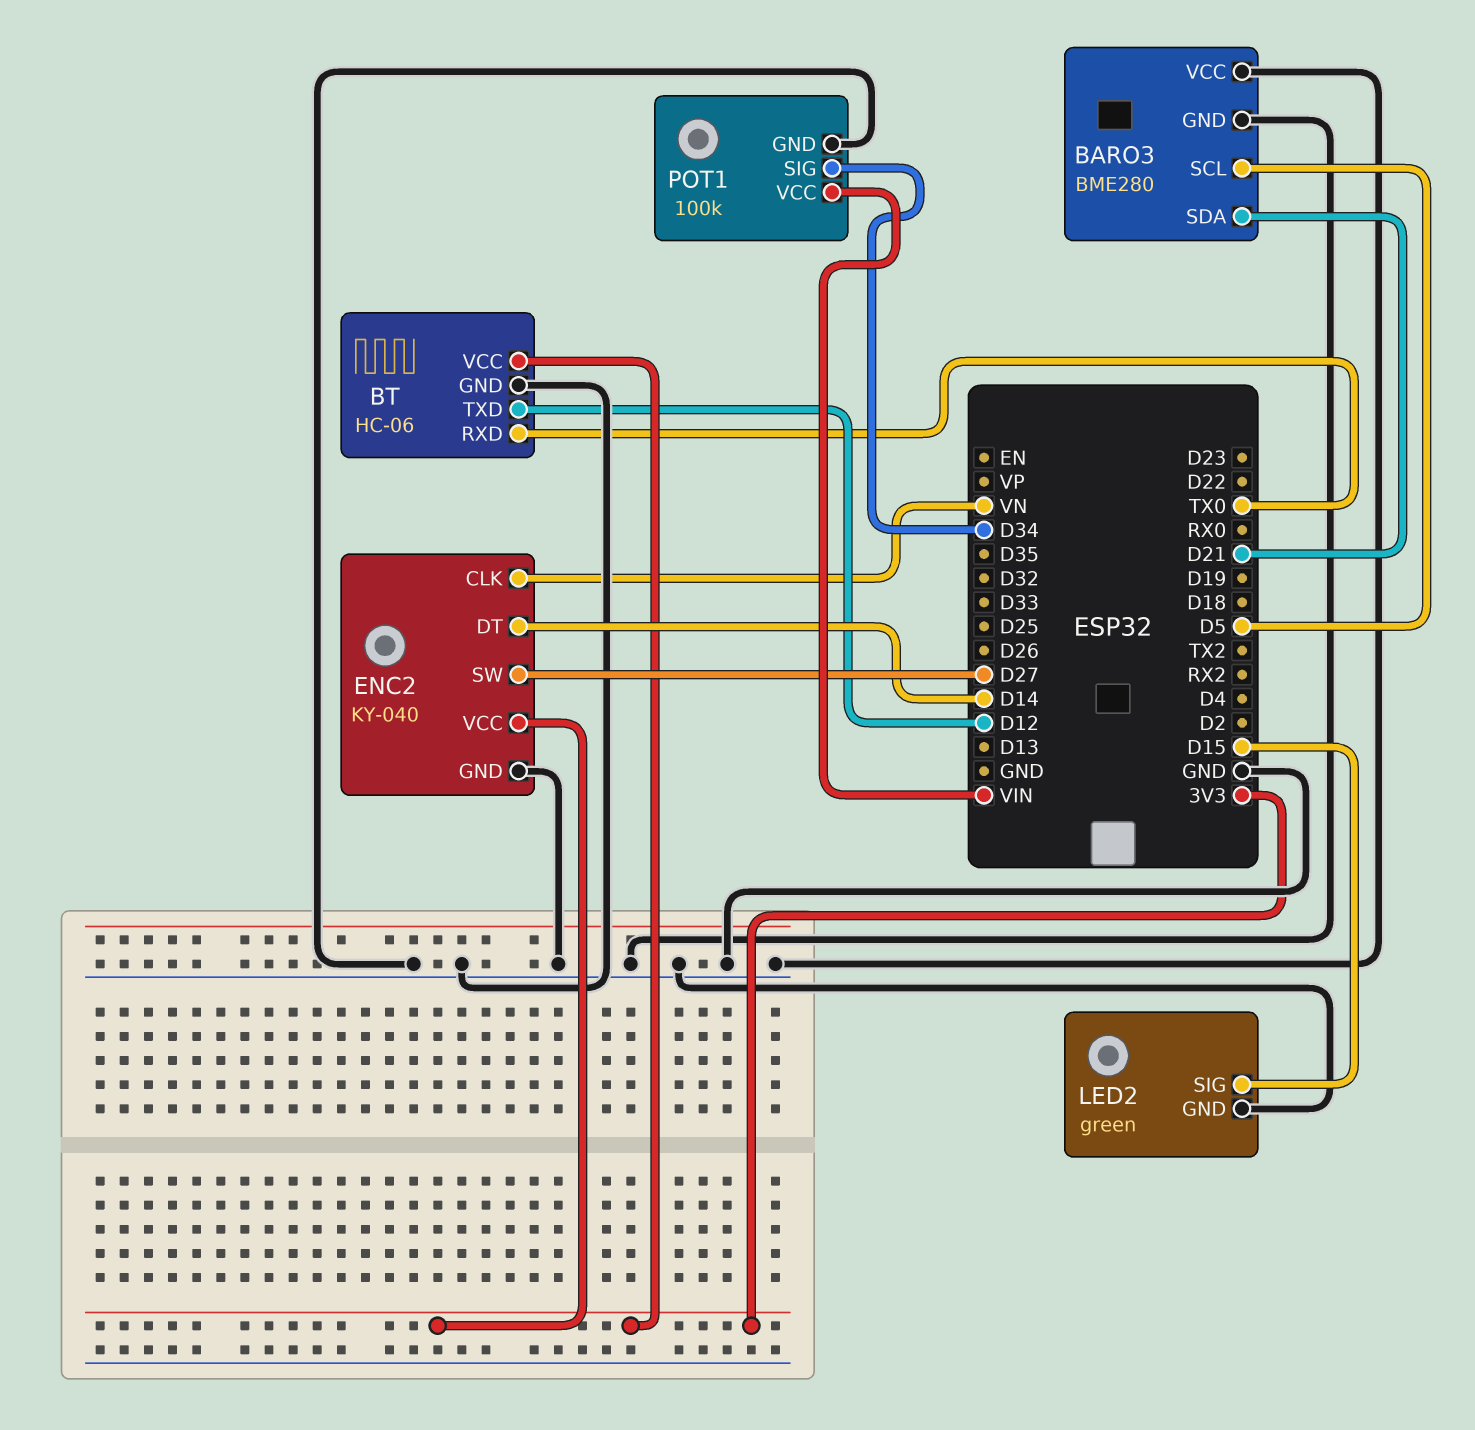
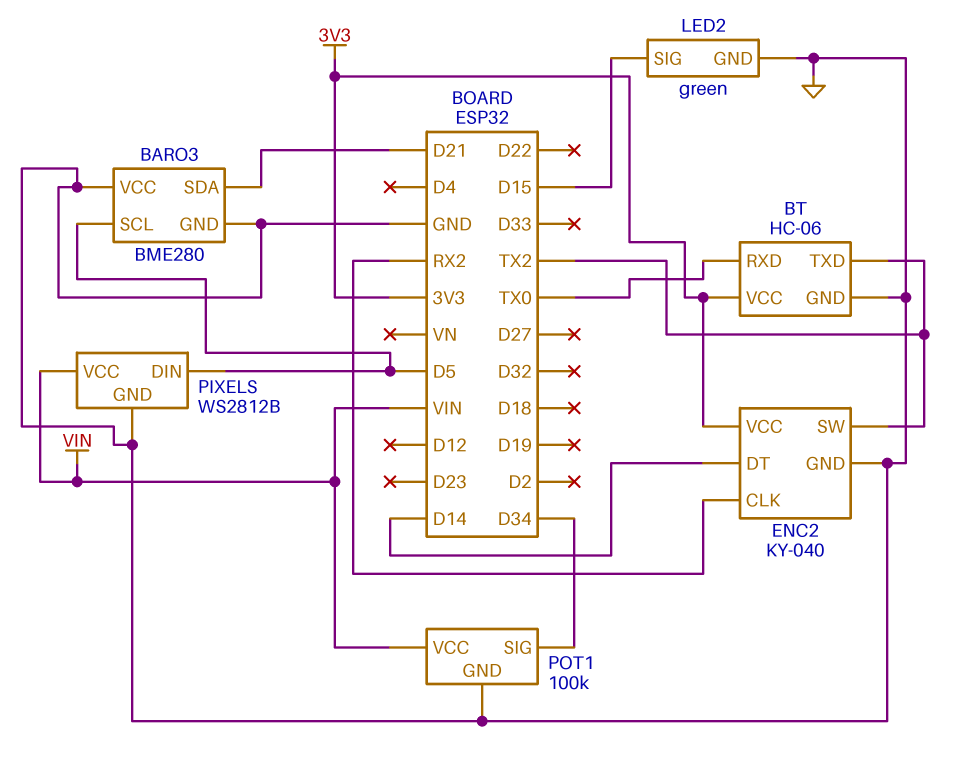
BT pin TXD: D12 -> TX2
ENC2 pin CLK: VN -> RX2
ENC2 pin SW: D27 -> TX2
PIXELS: none -> WS2812B
PIXELS pin DIN: none -> D5
PIXELS pin GND: none -> GND
PIXELS pin VCC: none -> VIN

